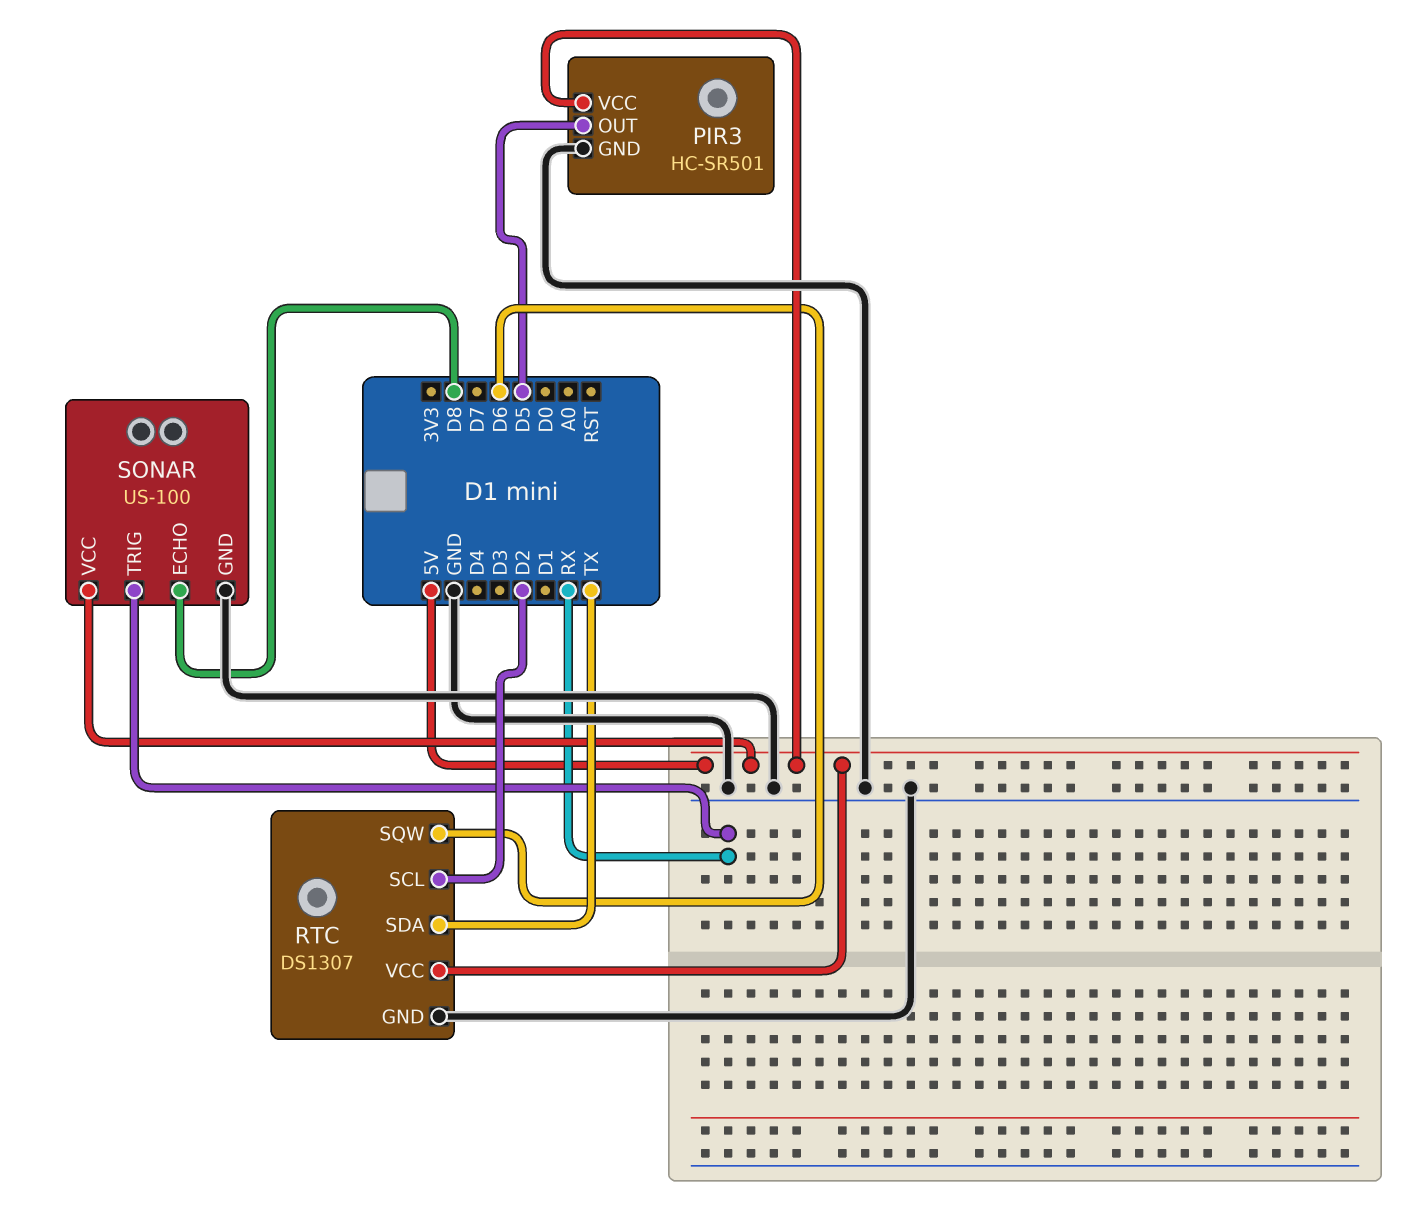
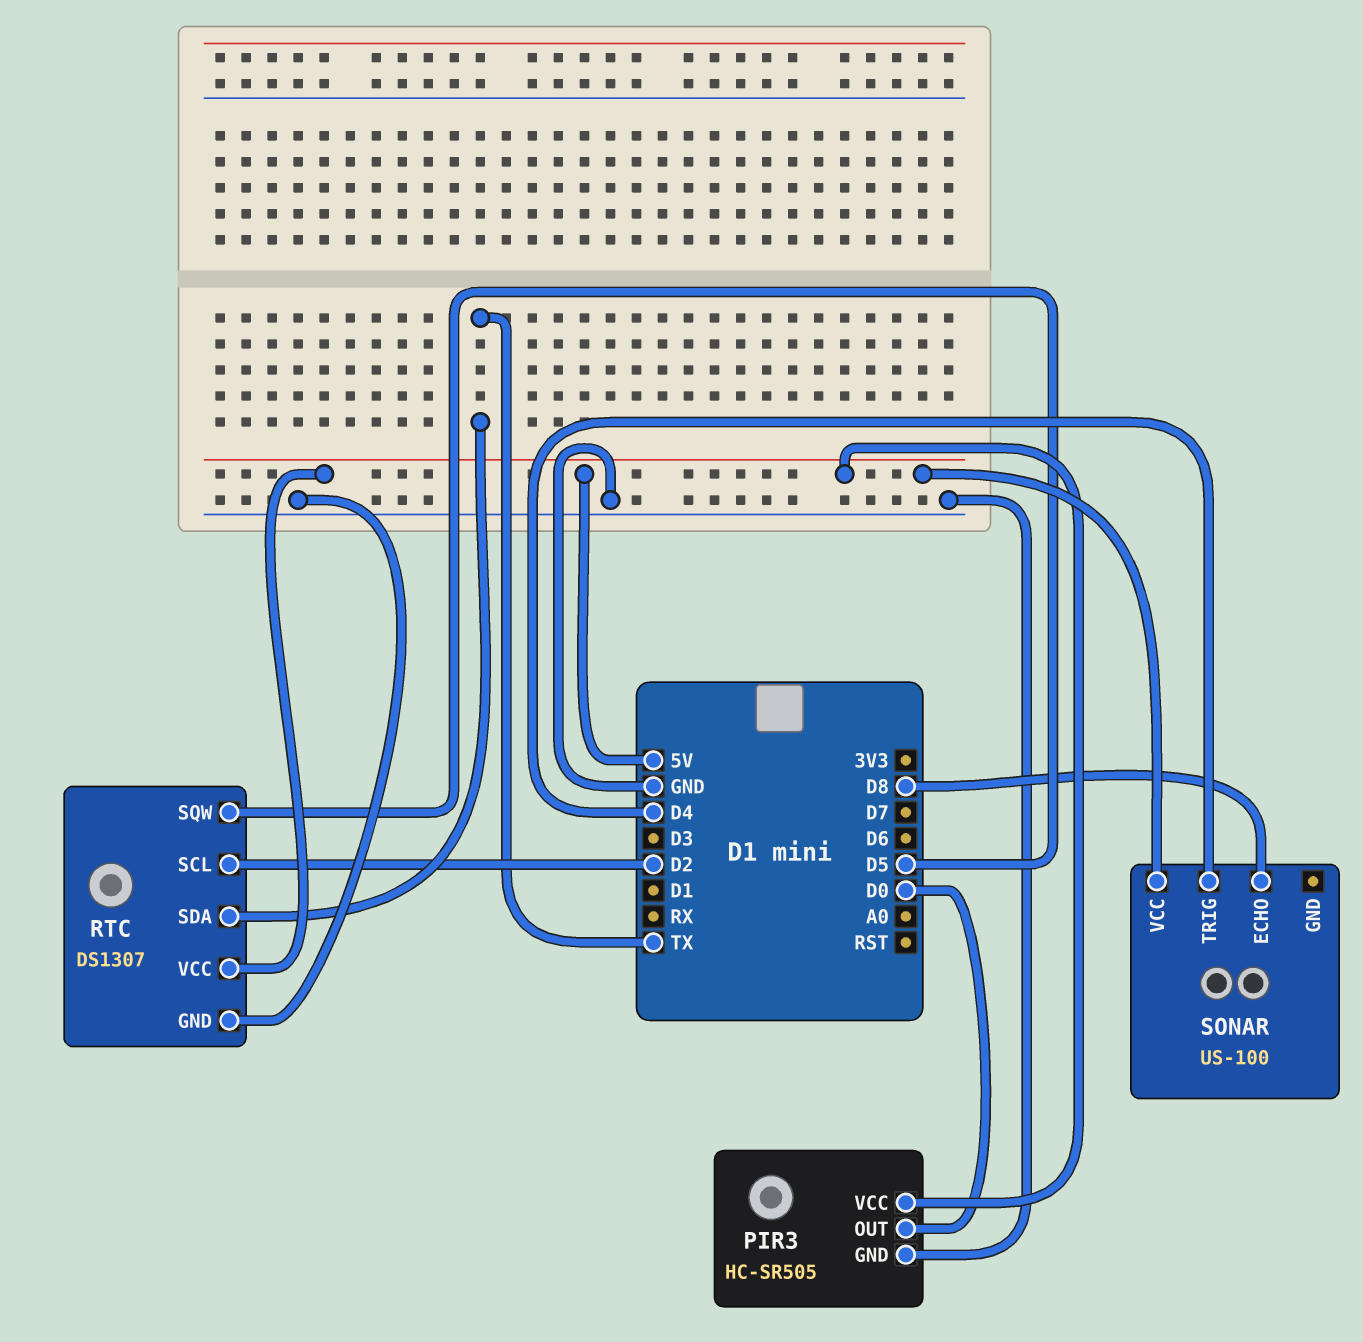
PIR3: HC-SR501 -> HC-SR505
PIR3 pin OUT: D5 -> D0
RTC pin SQW: D6 -> D5
SONAR pin GND: GND -> none
SONAR pin TRIG: RX -> D4

